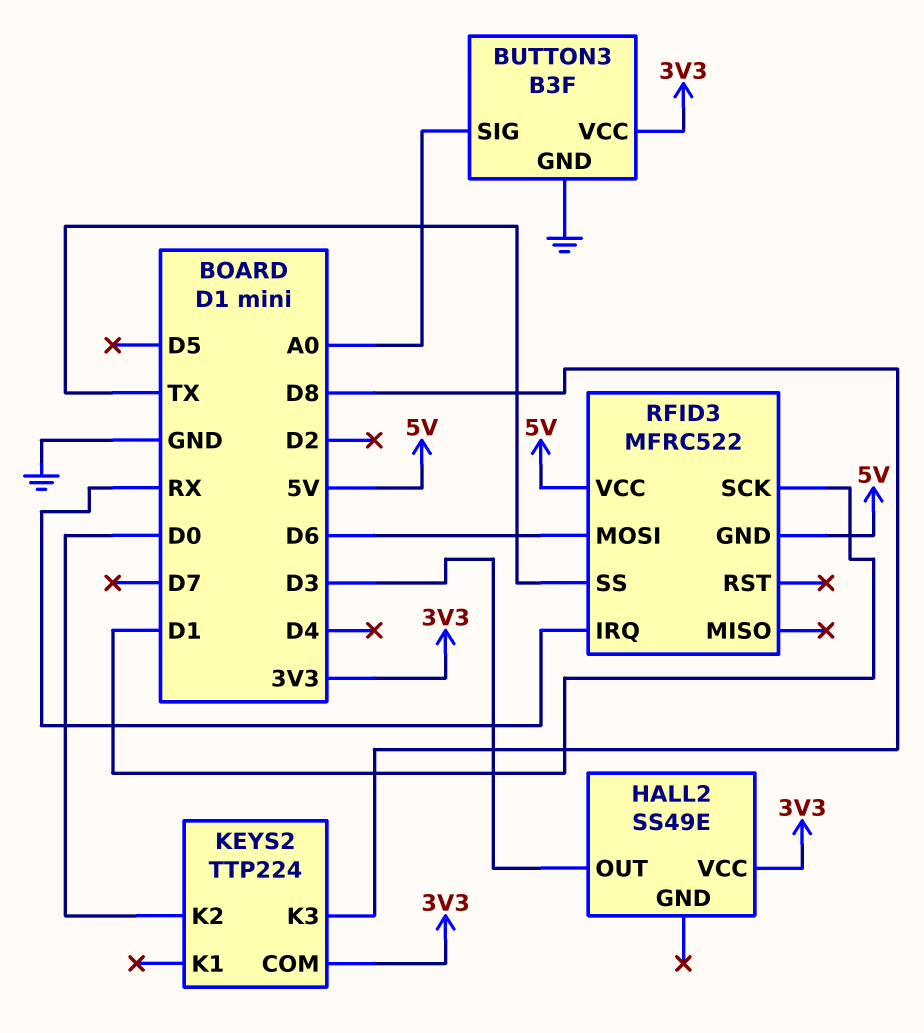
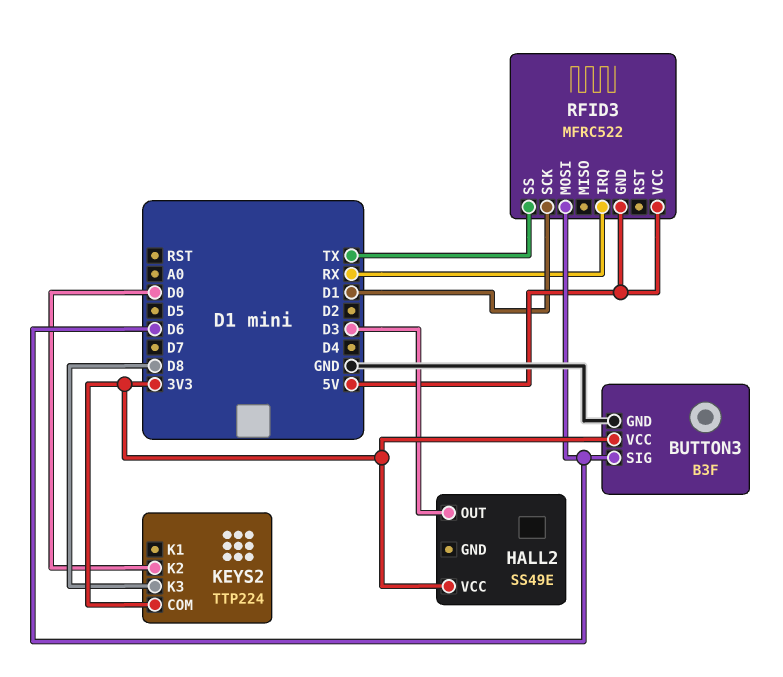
BUTTON3 pin SIG: A0 -> D6

